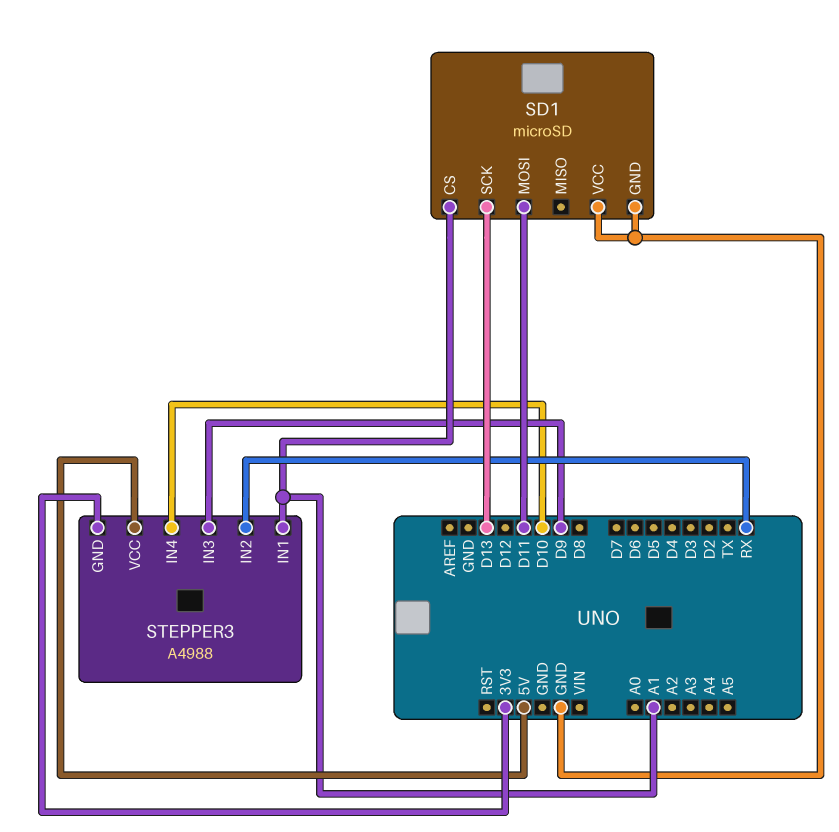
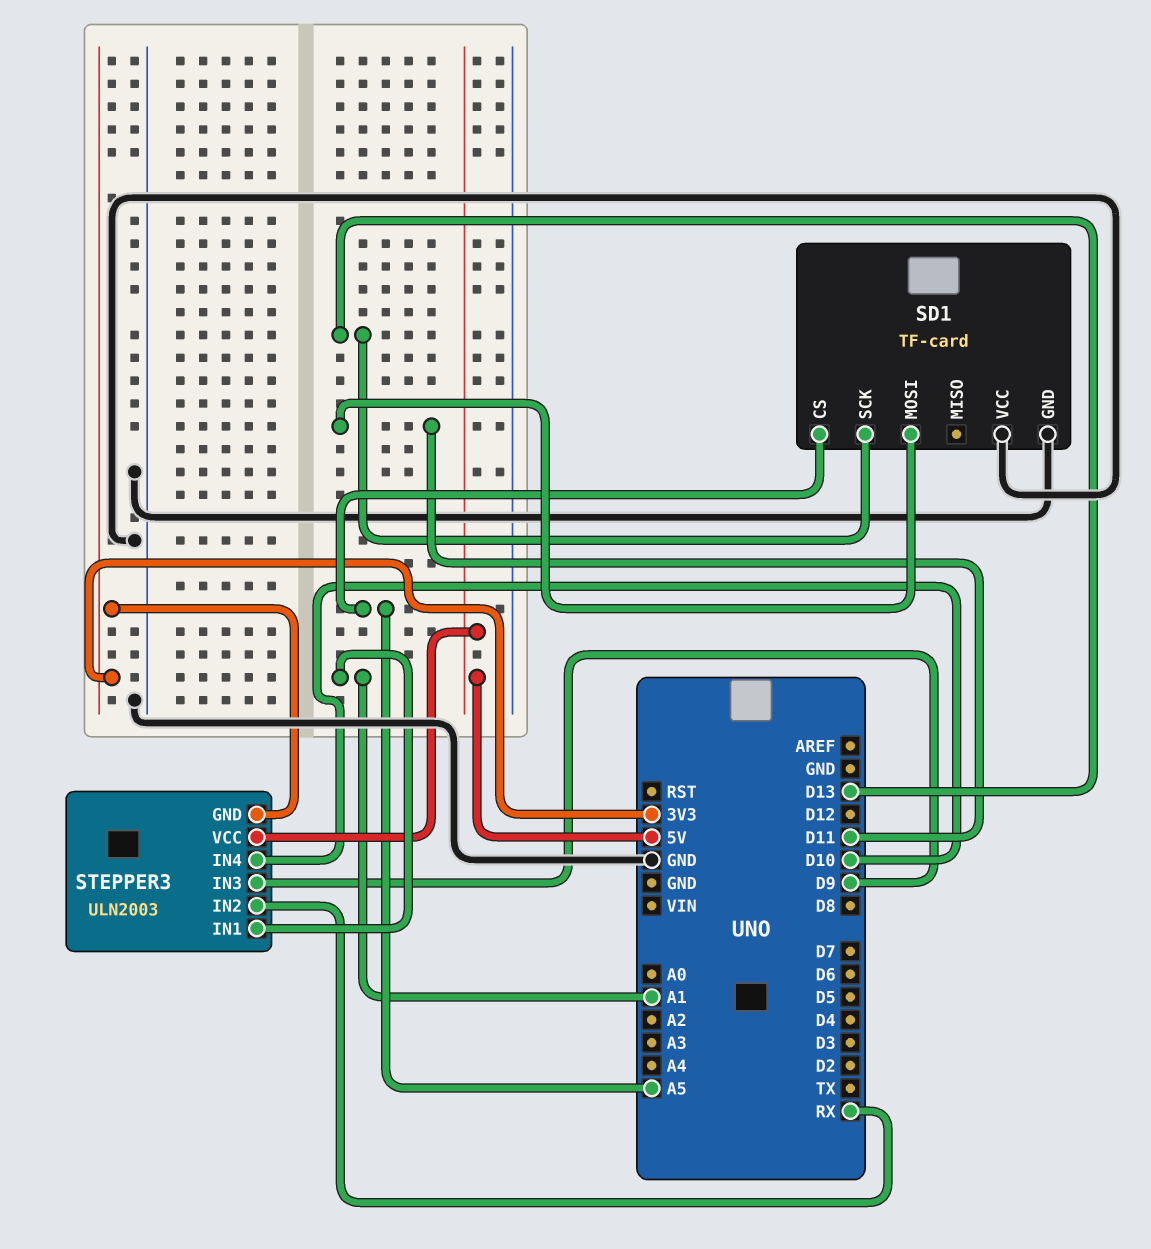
SD1: microSD -> TF-card
SD1 pin CS: A1 -> A5
STEPPER3: A4988 -> ULN2003

